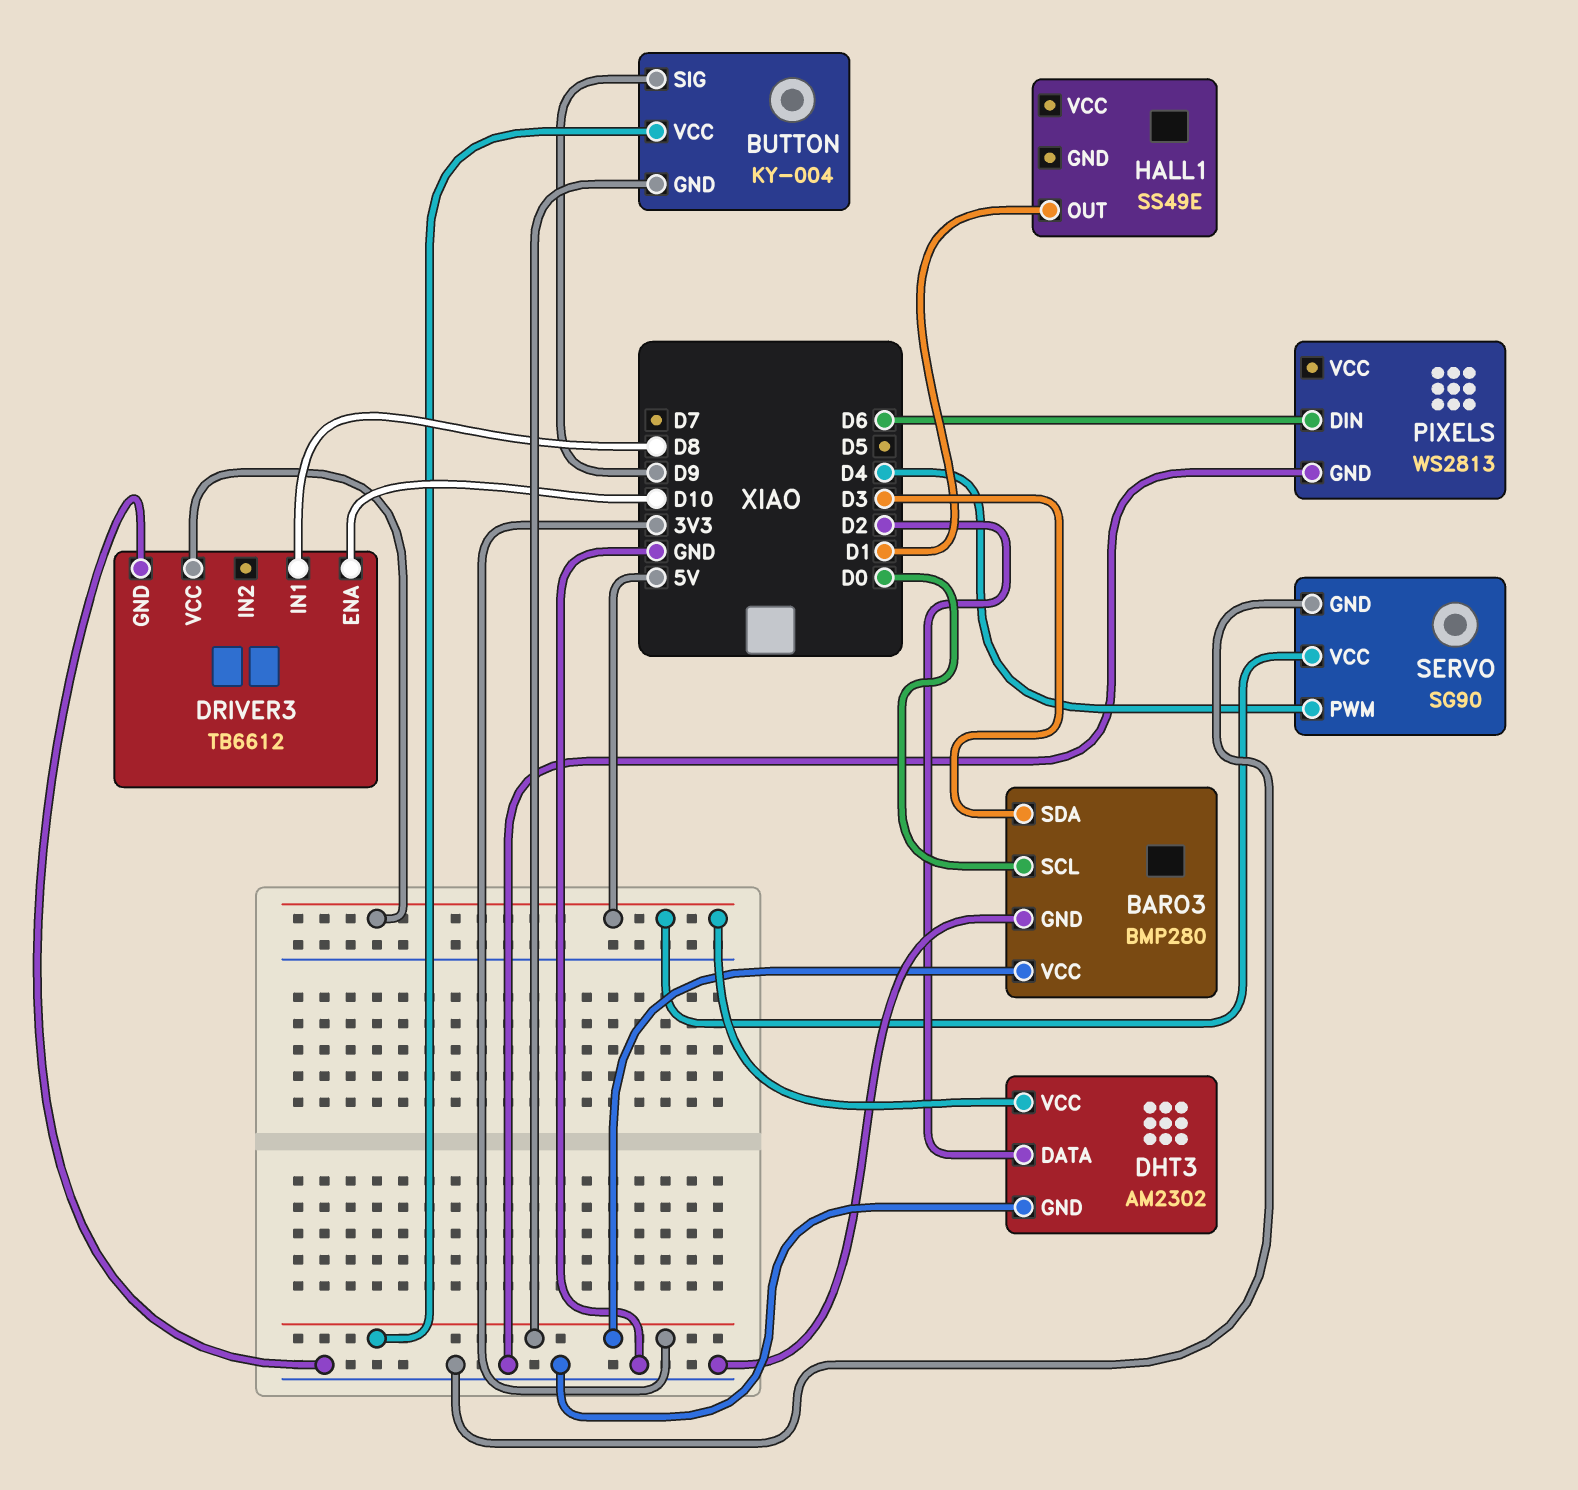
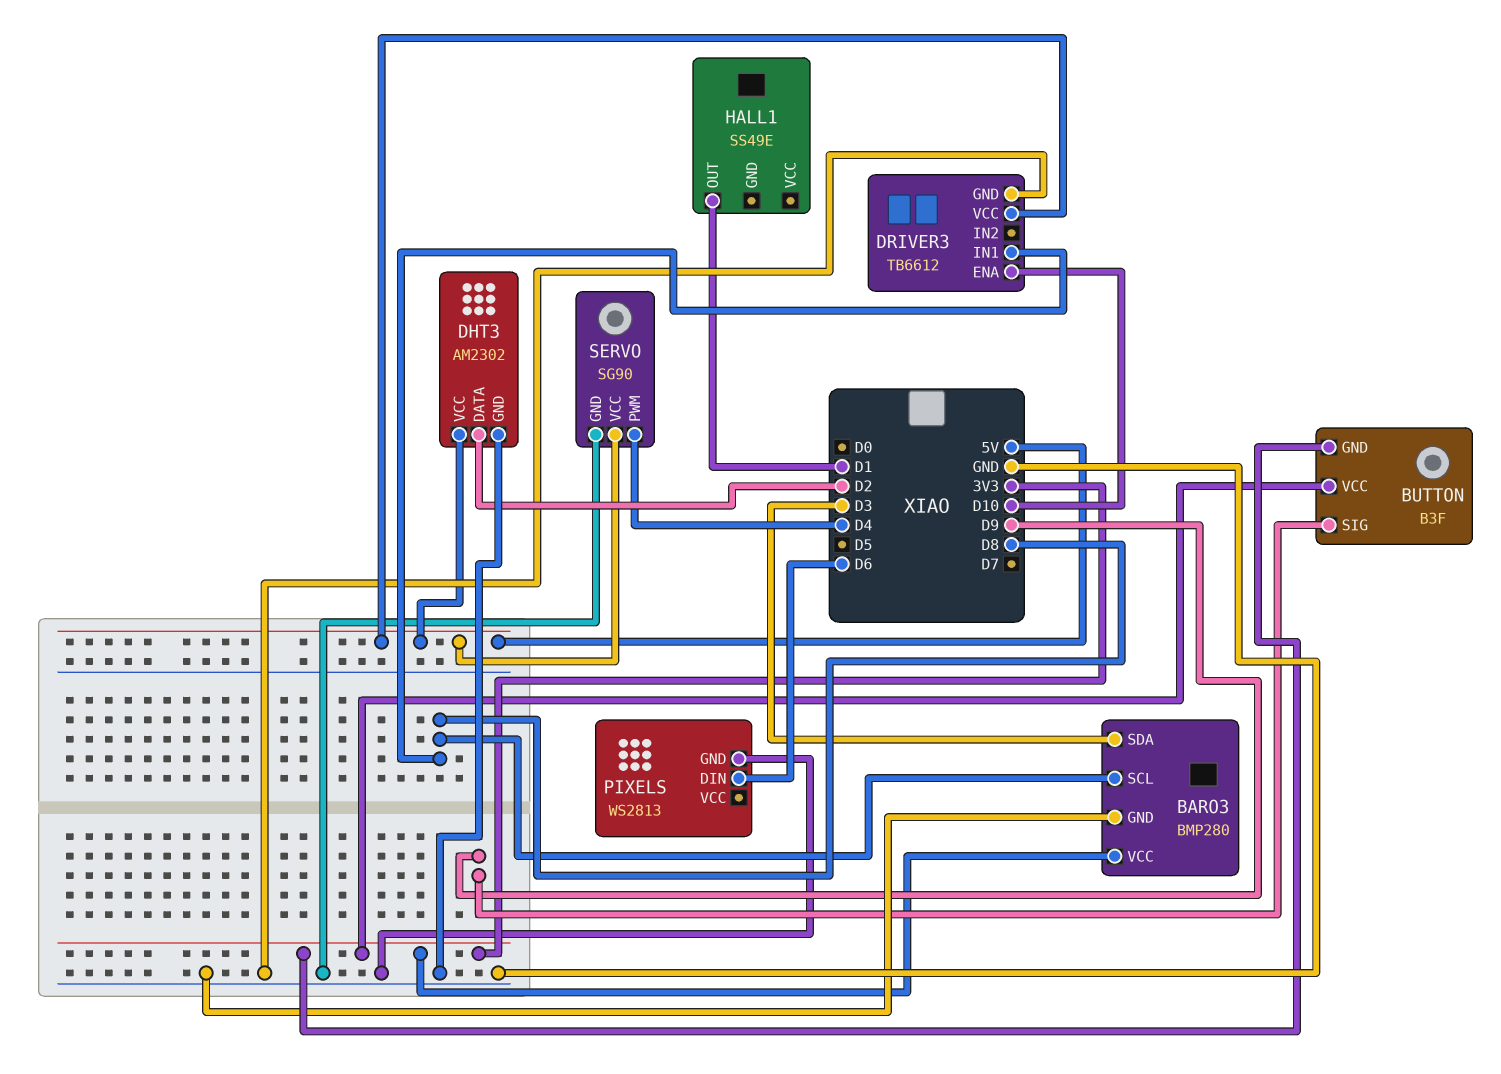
BARO3 pin SCL: D0 -> D8
BUTTON: KY-004 -> B3F

